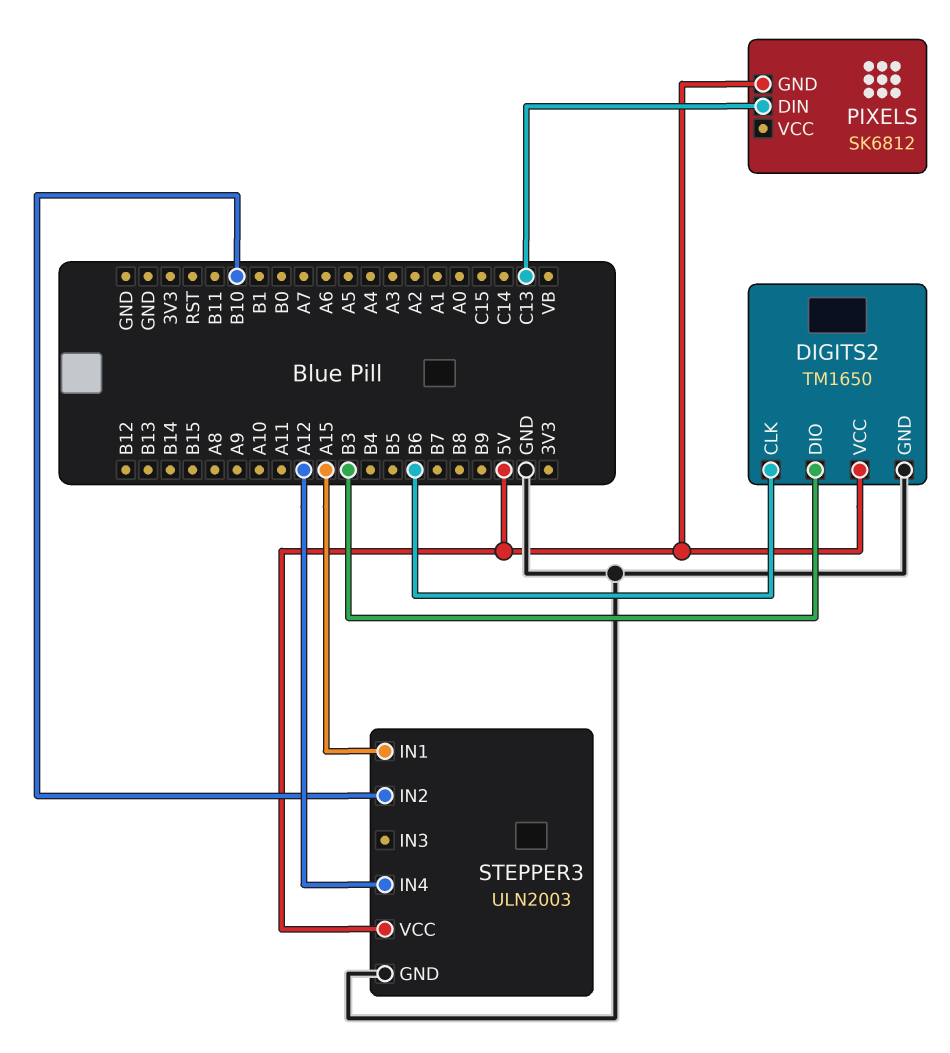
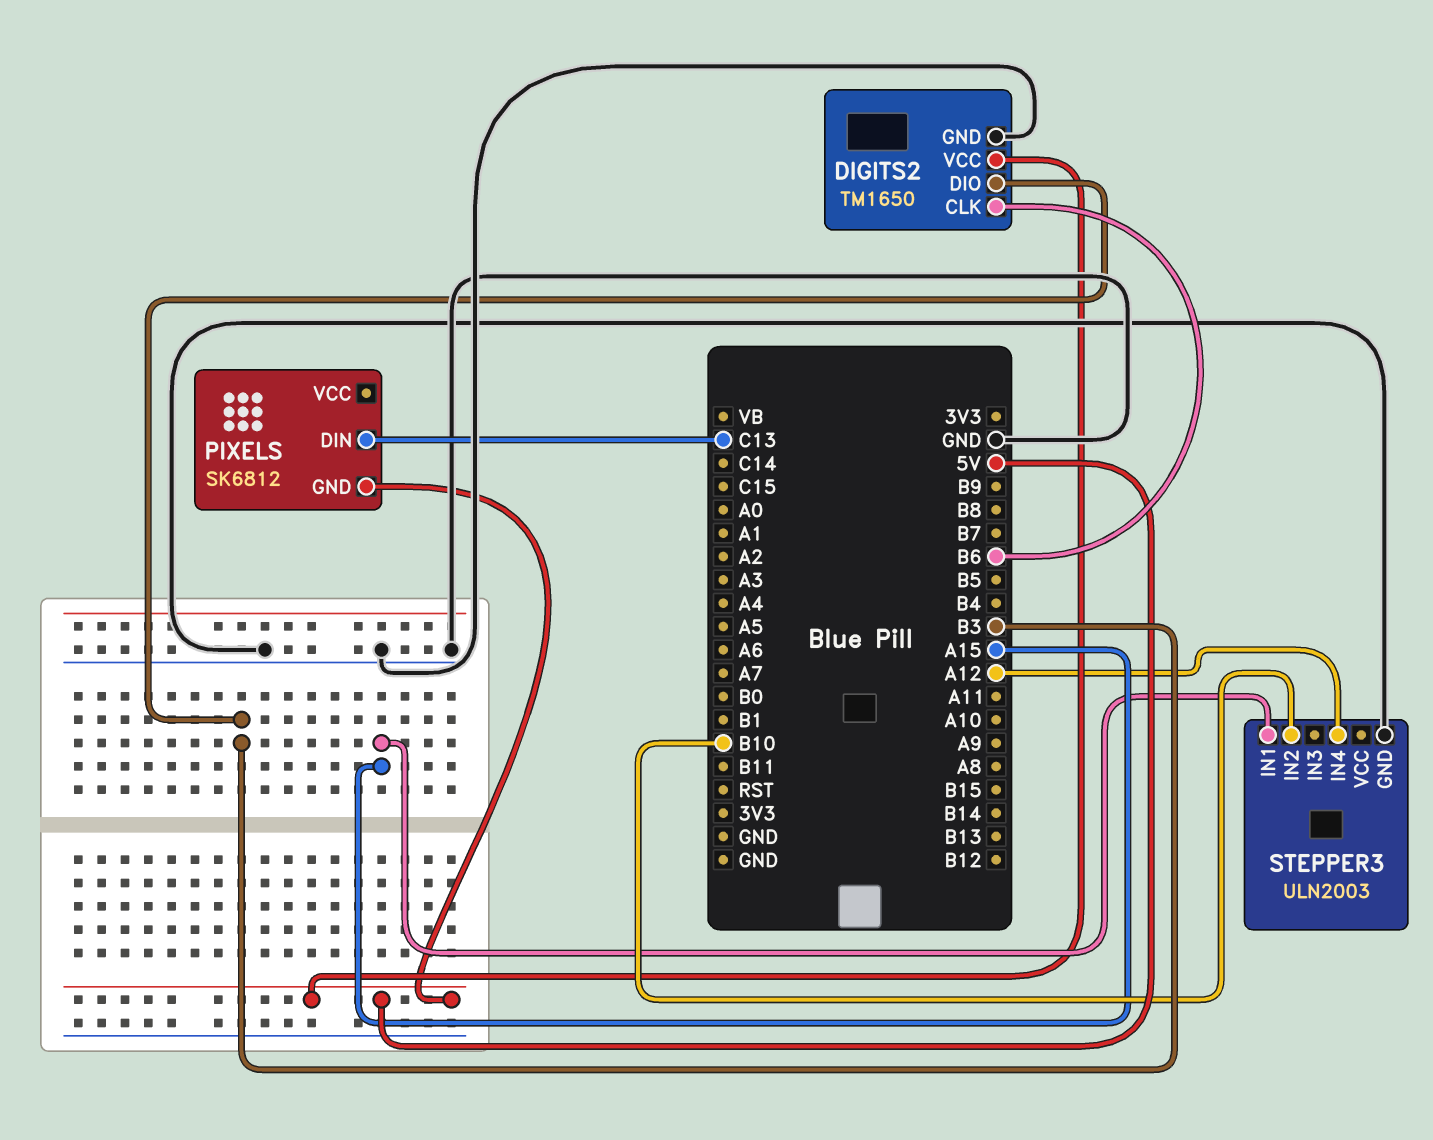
STEPPER3 pin VCC: 5V -> none

